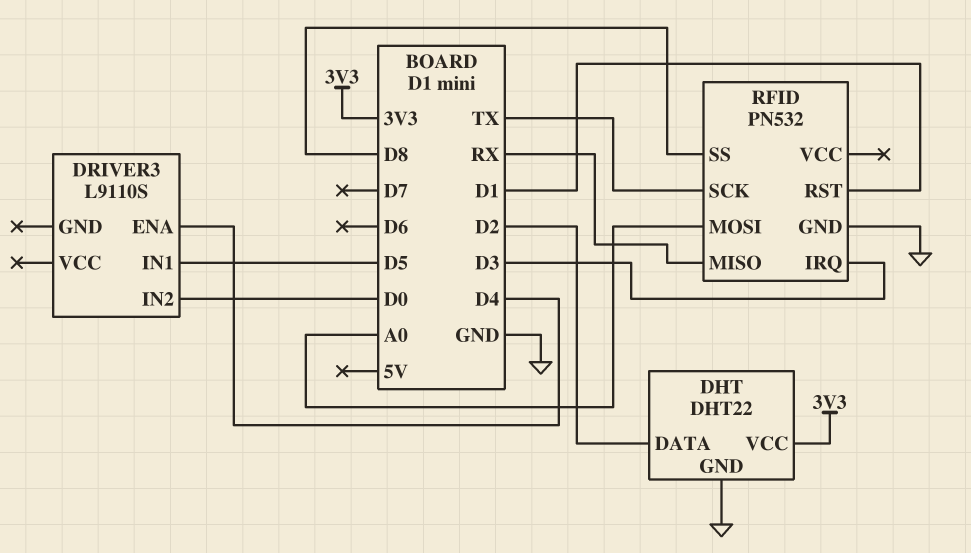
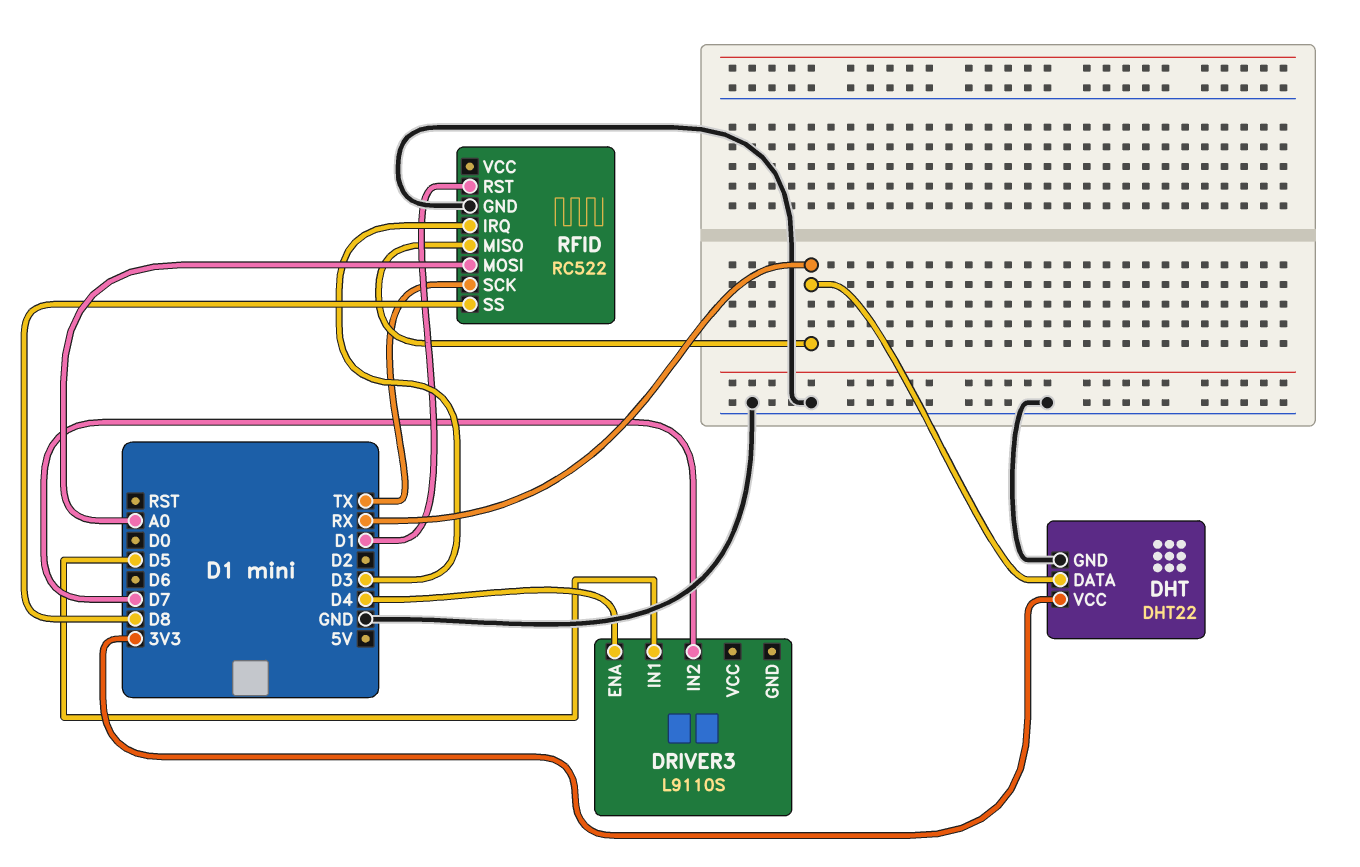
DHT pin DATA: D2 -> RX
DRIVER3 pin IN2: D0 -> D7
RFID: PN532 -> RC522

